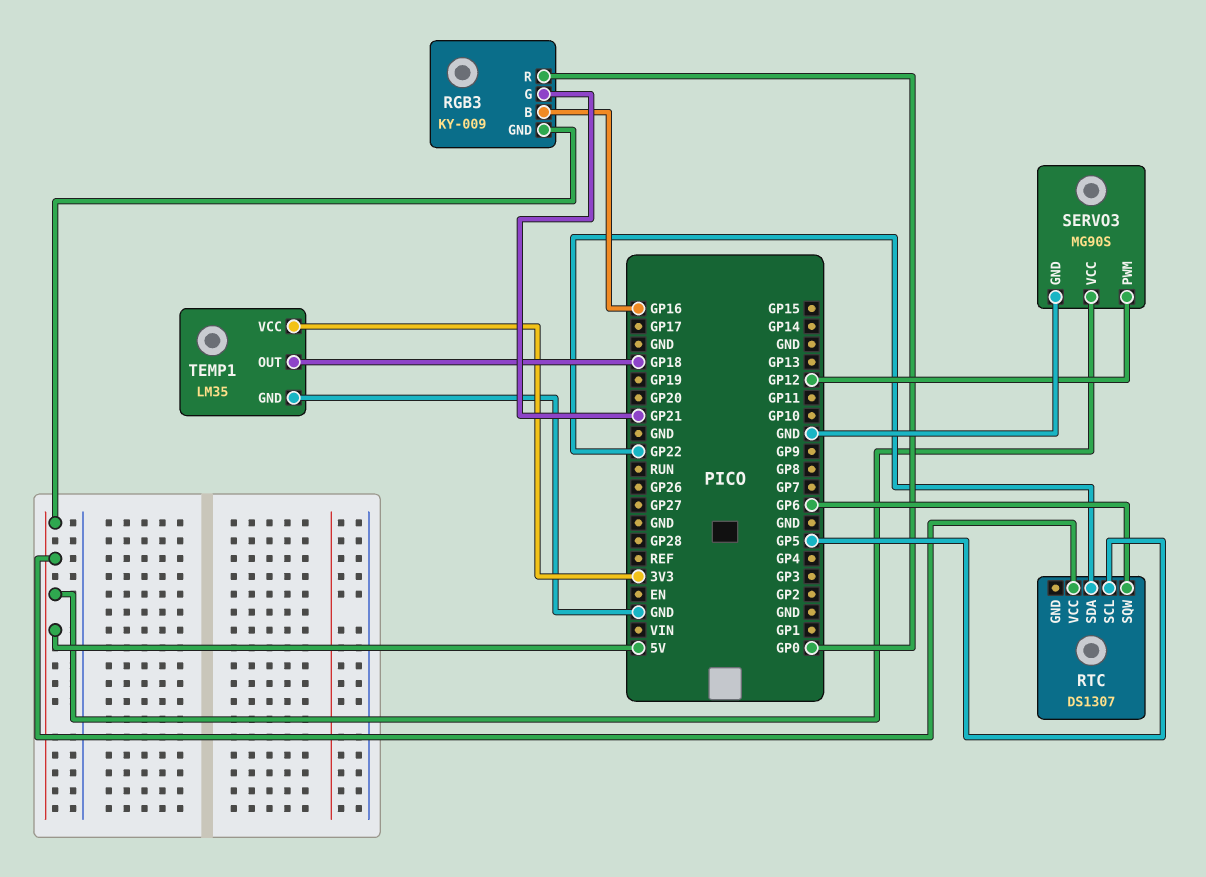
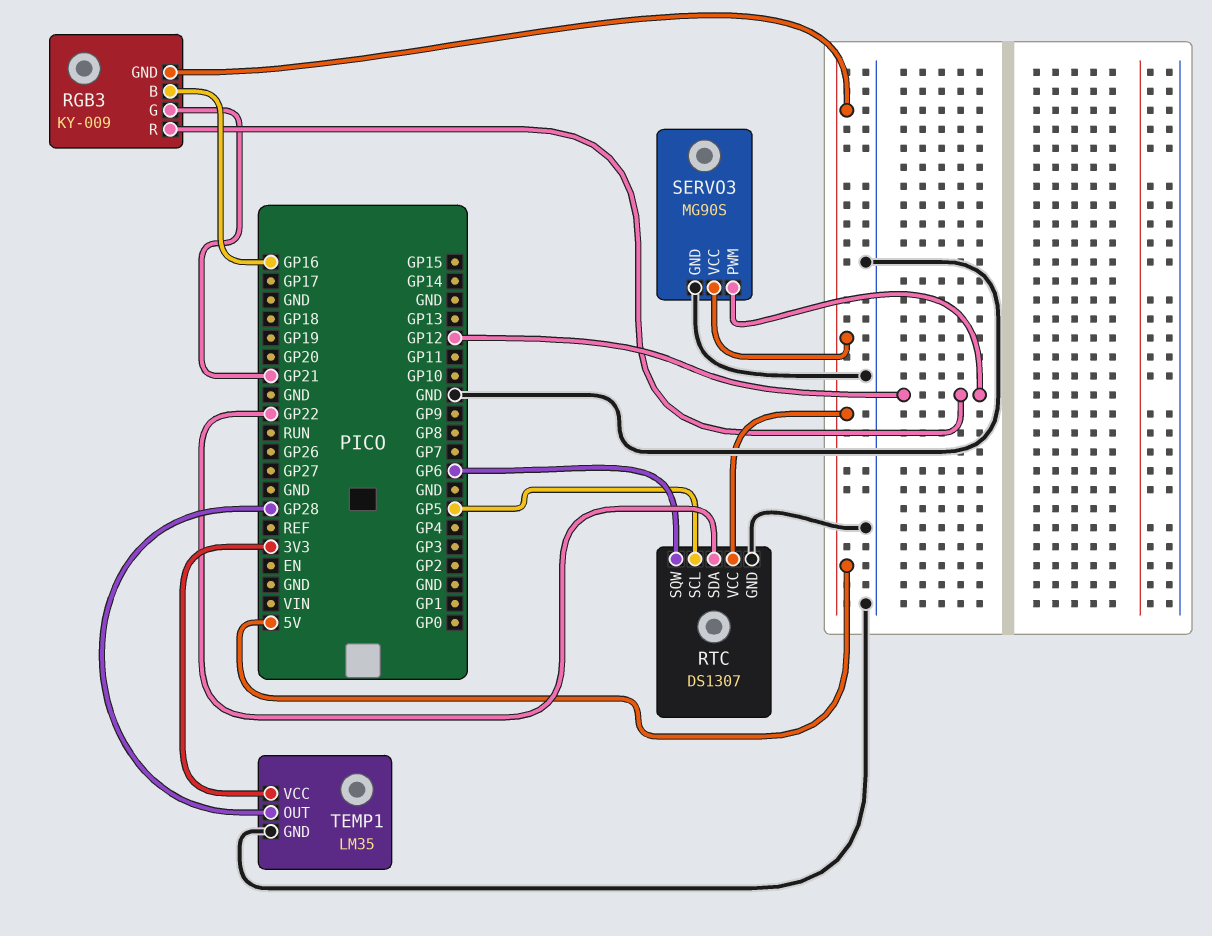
RGB3 pin R: GP0 -> GP12
RTC pin GND: none -> GND
TEMP1 pin OUT: GP18 -> GP28

